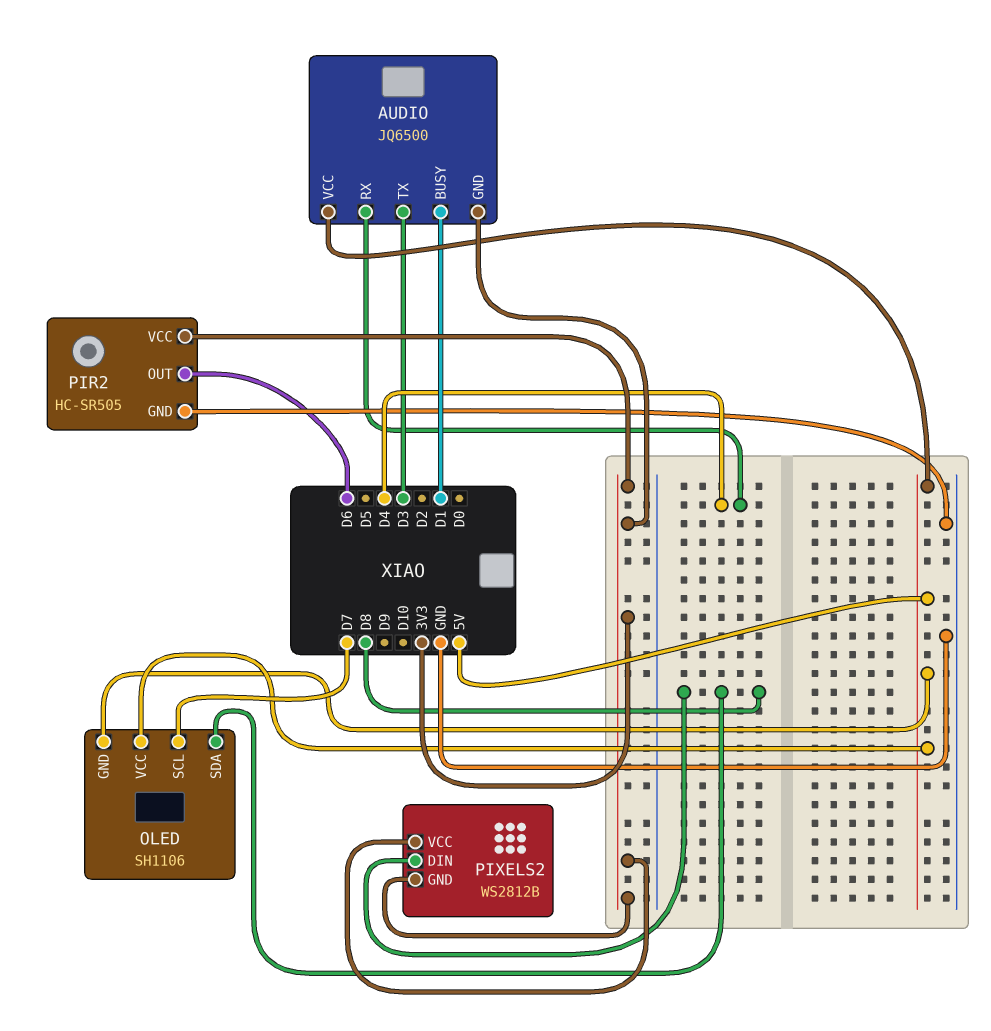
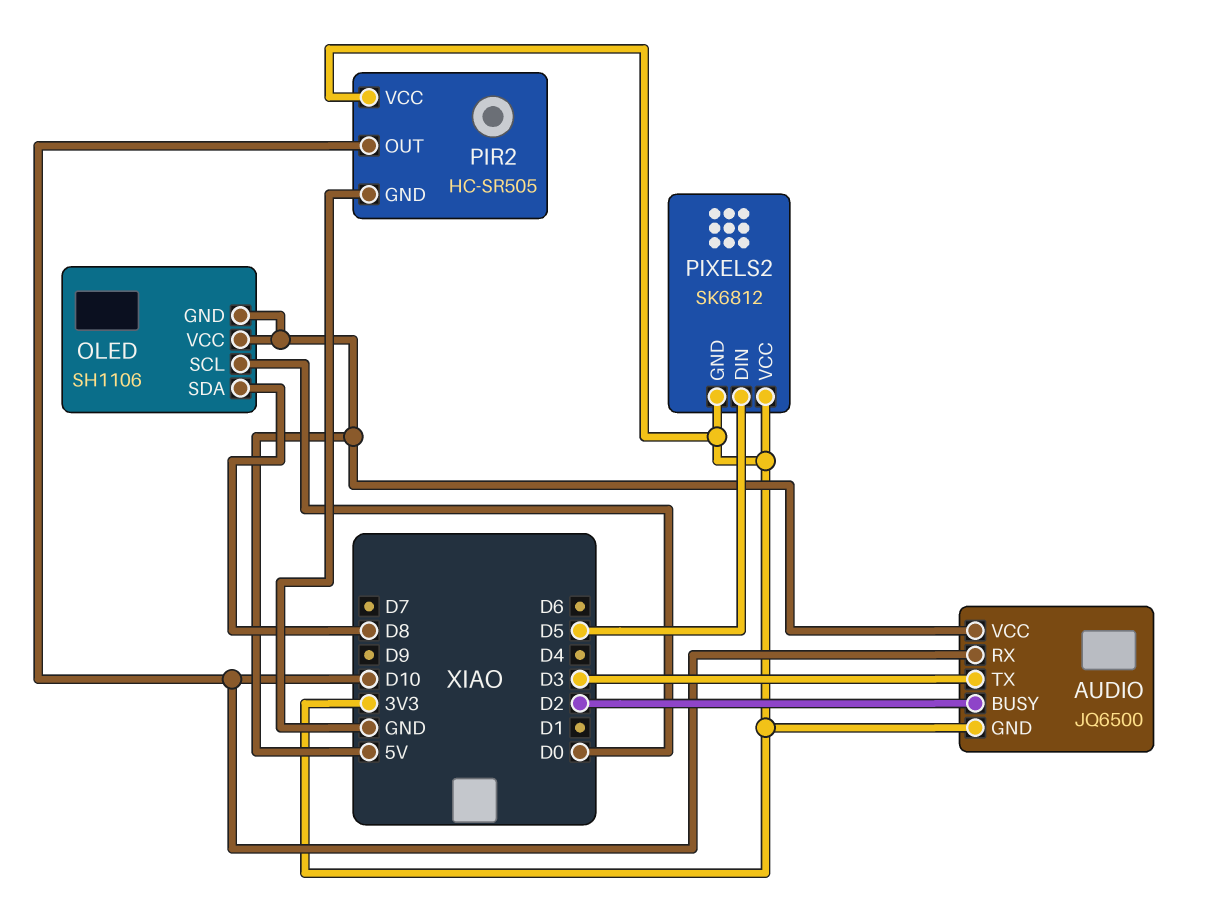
AUDIO pin BUSY: D1 -> D2
AUDIO pin RX: D4 -> D10
OLED pin SCL: D7 -> D0
PIR2 pin OUT: D6 -> D10
PIXELS2: WS2812B -> SK6812
PIXELS2 pin DIN: D8 -> D5

